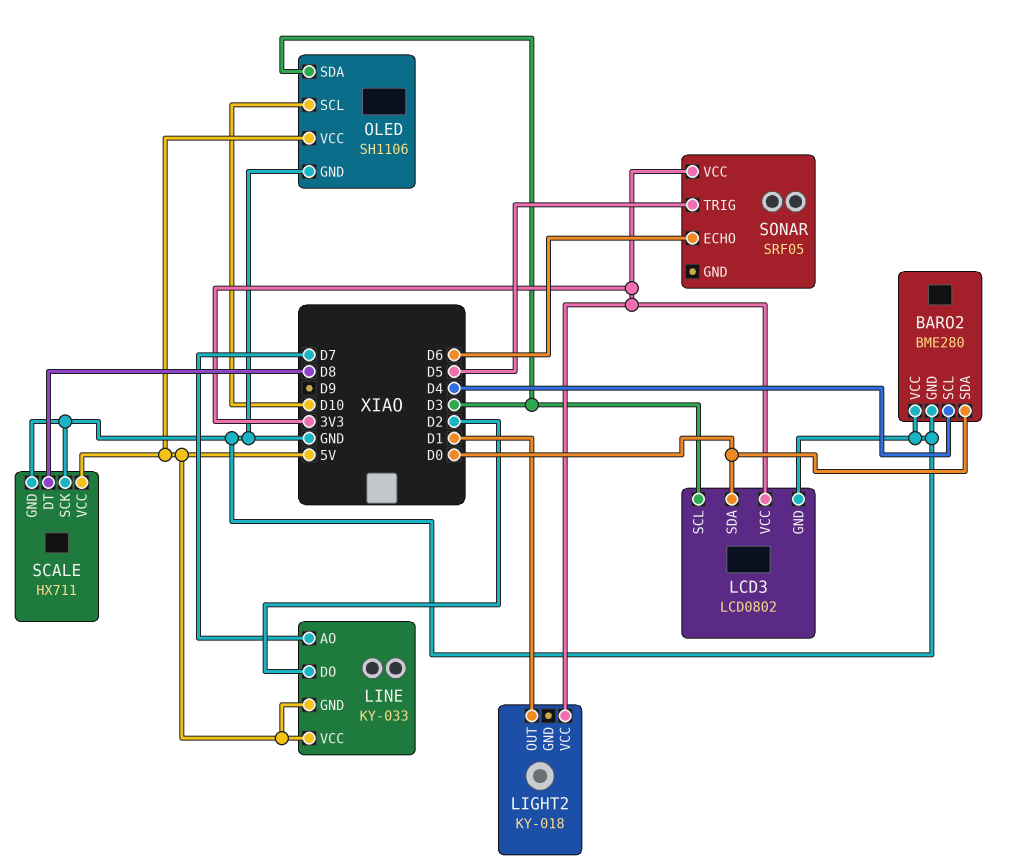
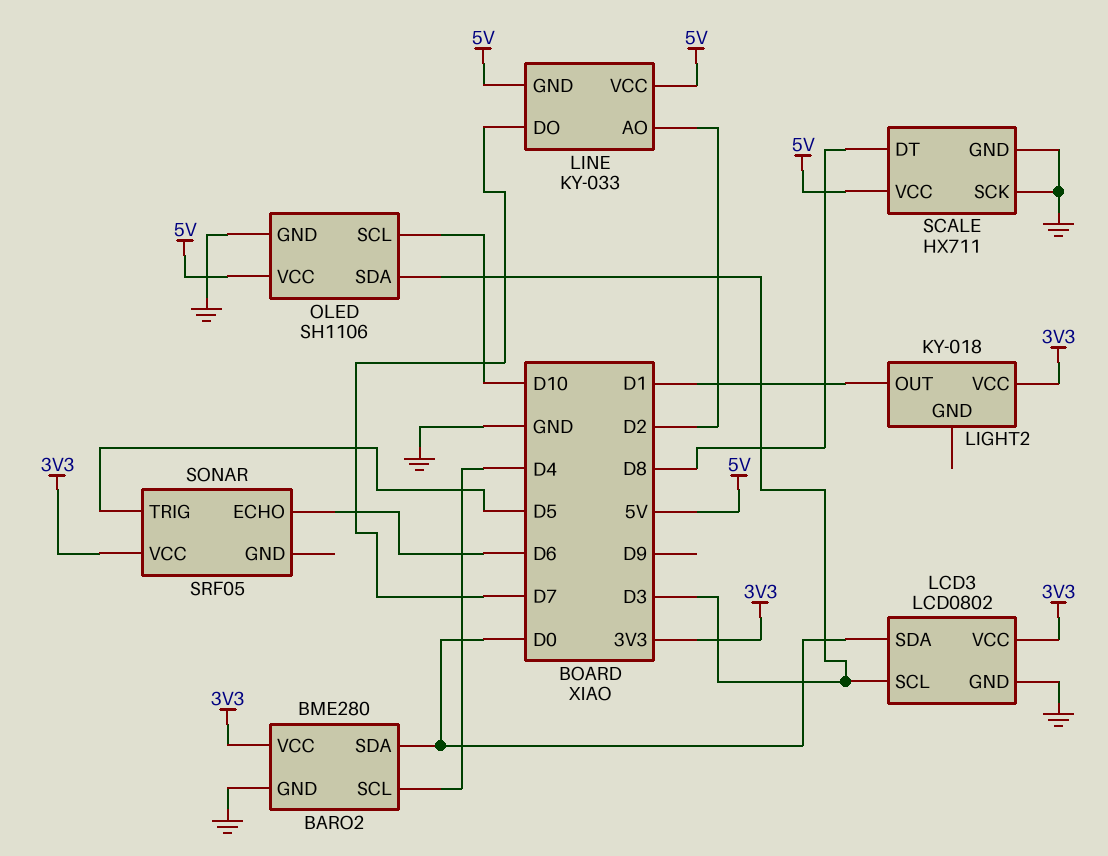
BARO2 pin VCC: GND -> 3V3
LINE pin AO: D7 -> D2
LINE pin DO: D2 -> D7

